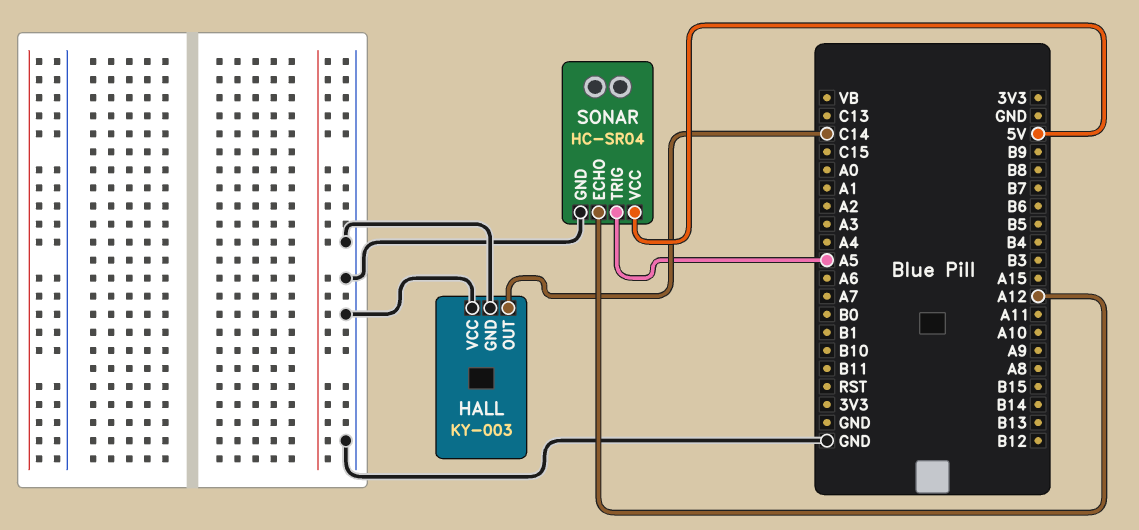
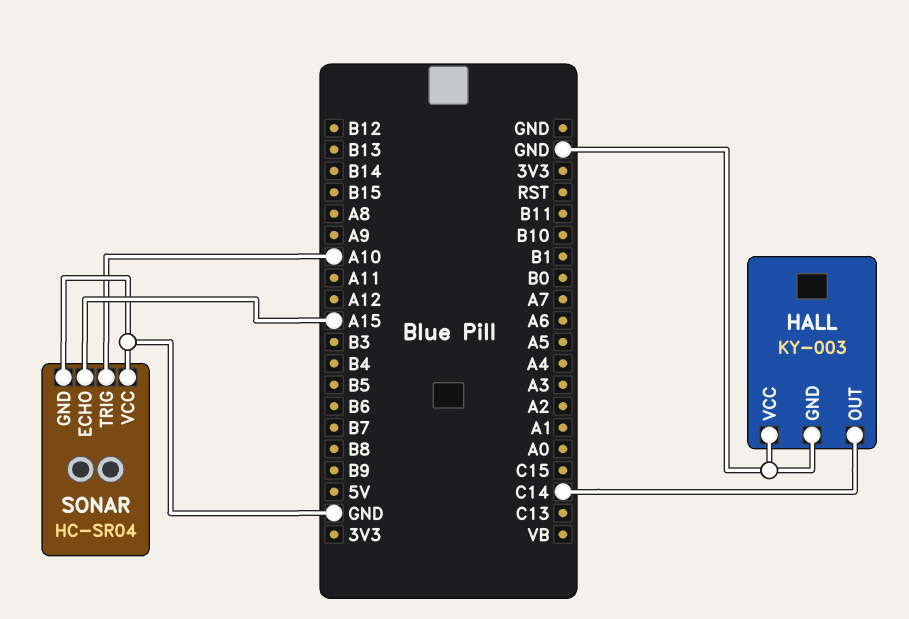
SONAR pin ECHO: A12 -> A15
SONAR pin TRIG: A5 -> A10
SONAR pin VCC: 5V -> GND

